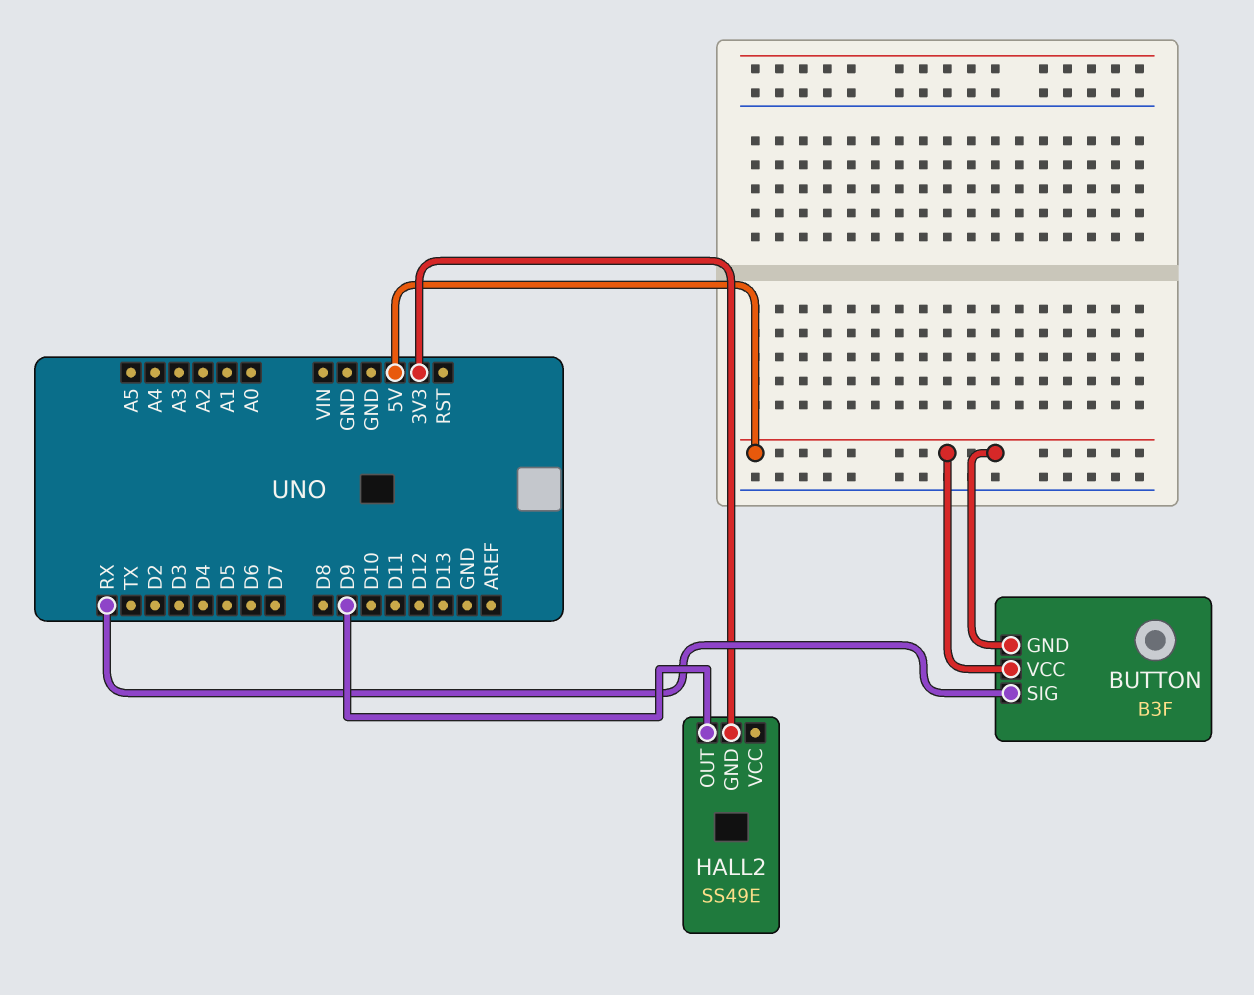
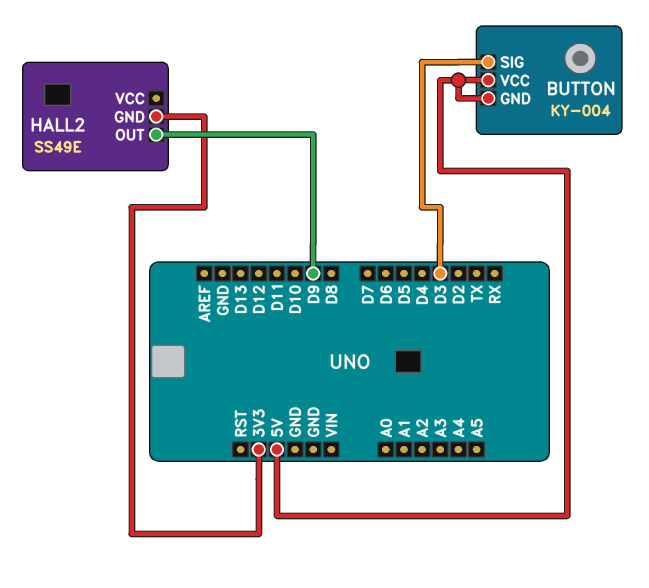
BUTTON: B3F -> KY-004
BUTTON pin SIG: RX -> D3

